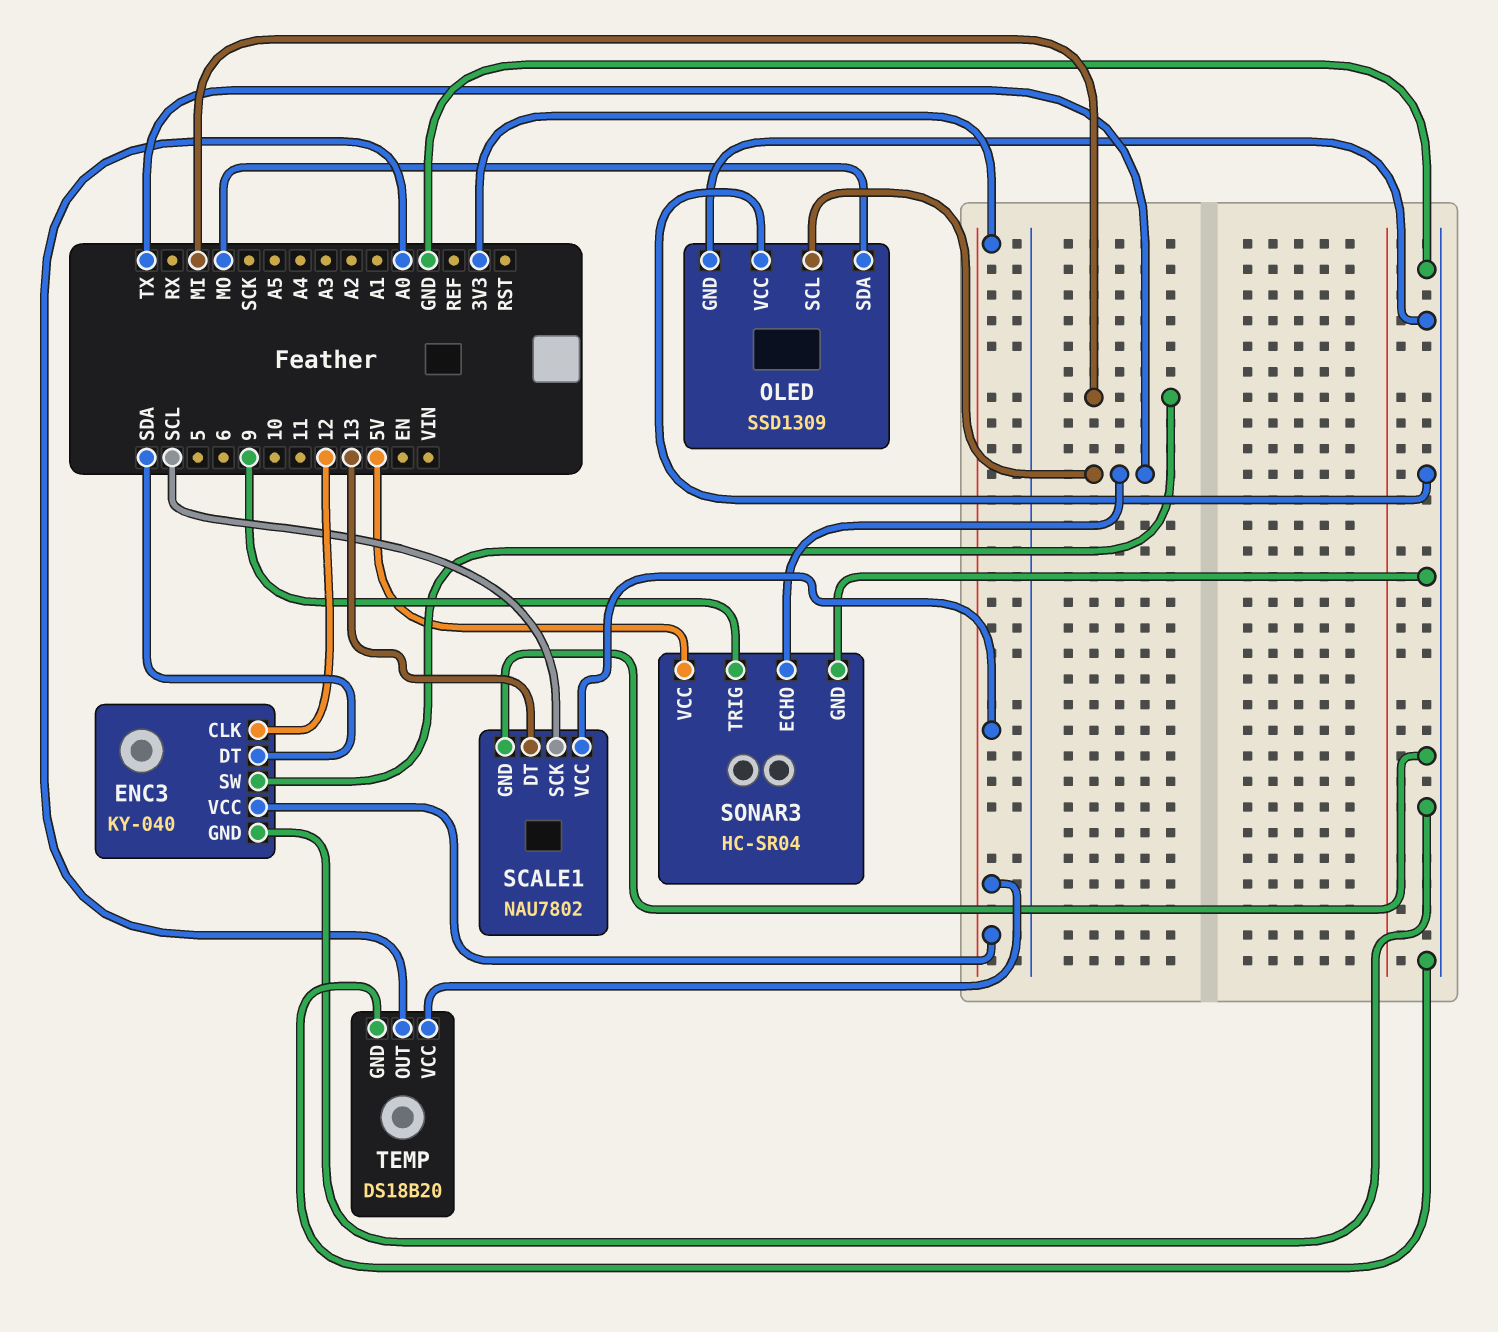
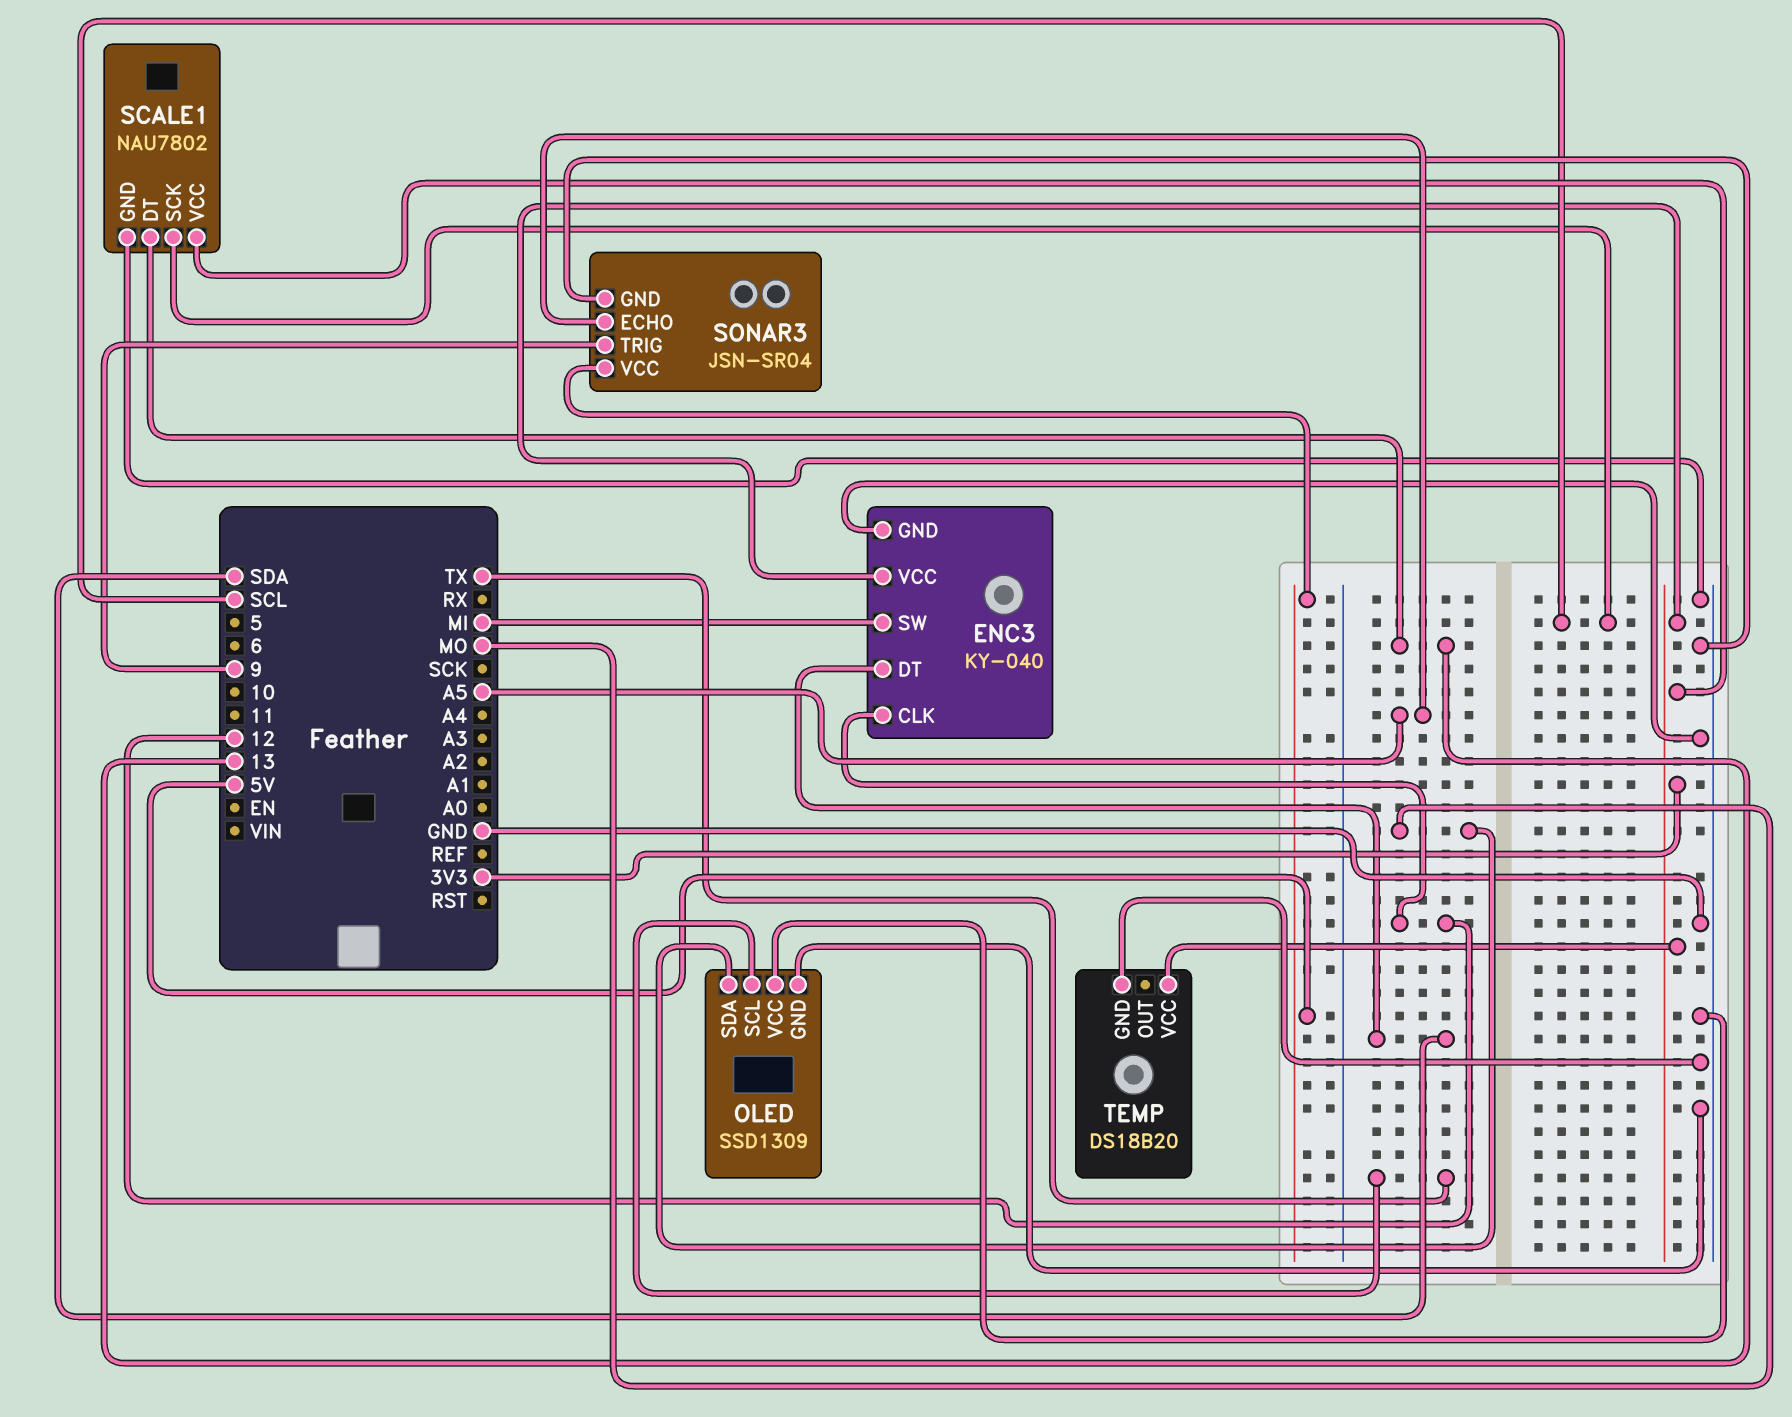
SONAR3: HC-SR04 -> JSN-SR04
SONAR3 pin ECHO: TX -> A5
TEMP pin OUT: A0 -> none

